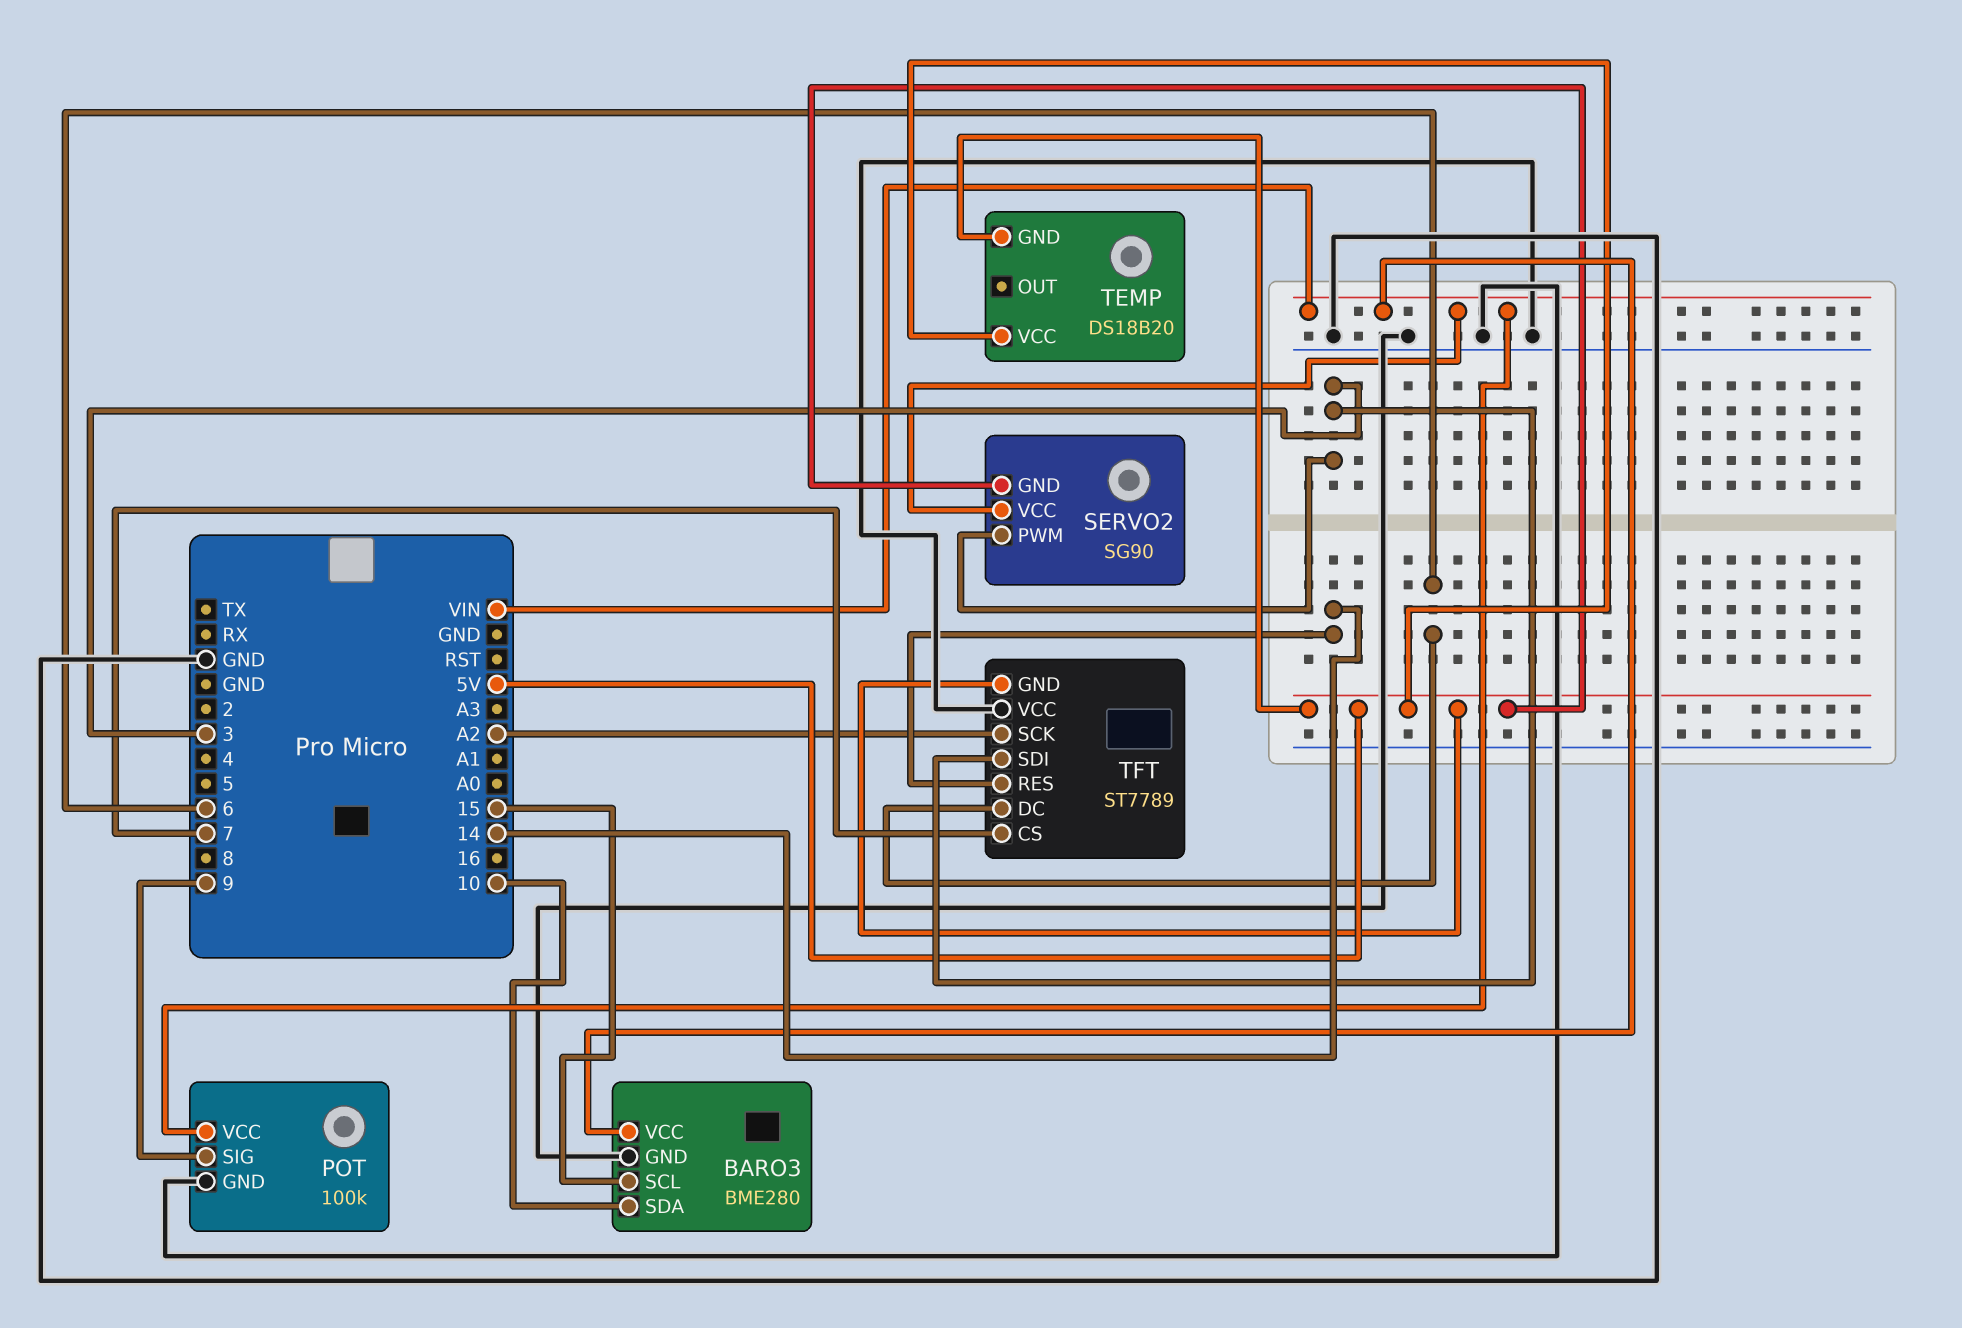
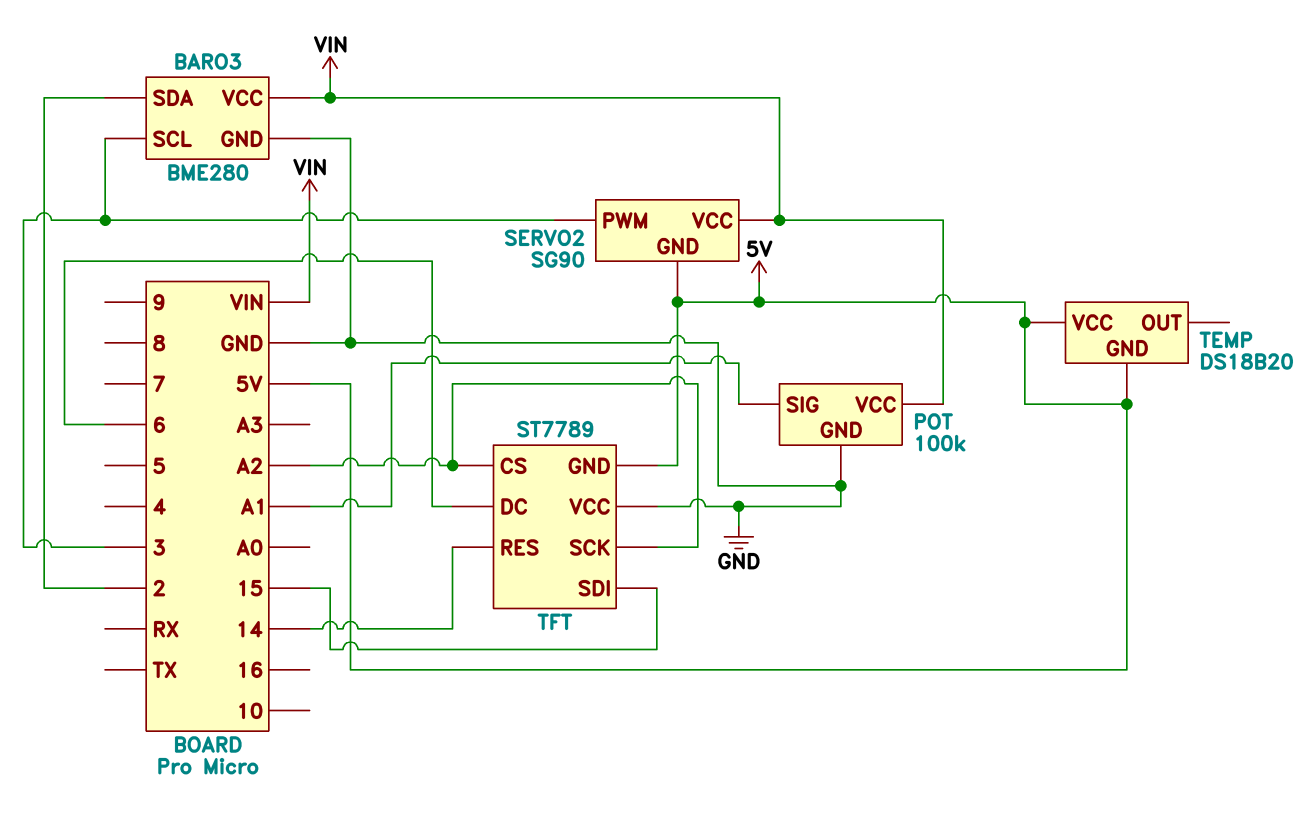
BARO3 pin SCL: 15 -> 3
BARO3 pin SDA: 10 -> 2
POT pin SIG: 9 -> A1
TFT pin CS: 7 -> A2
TFT pin SDI: 3 -> 15

